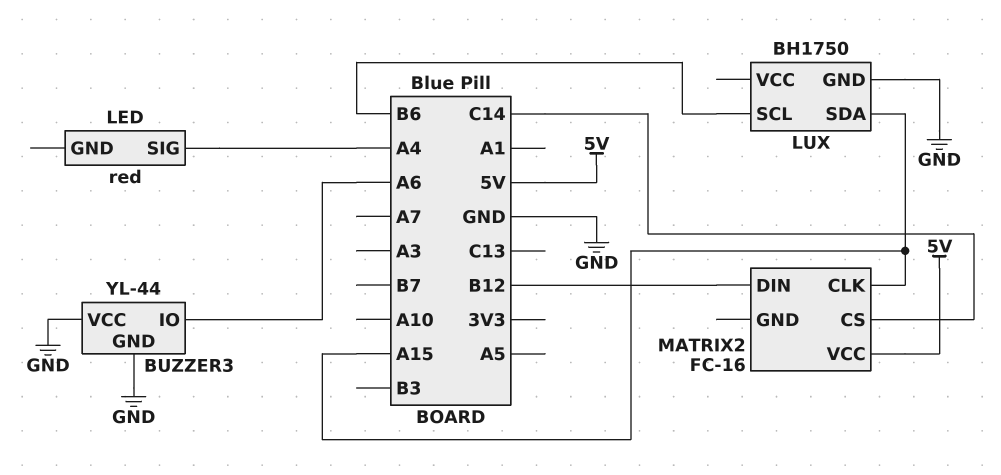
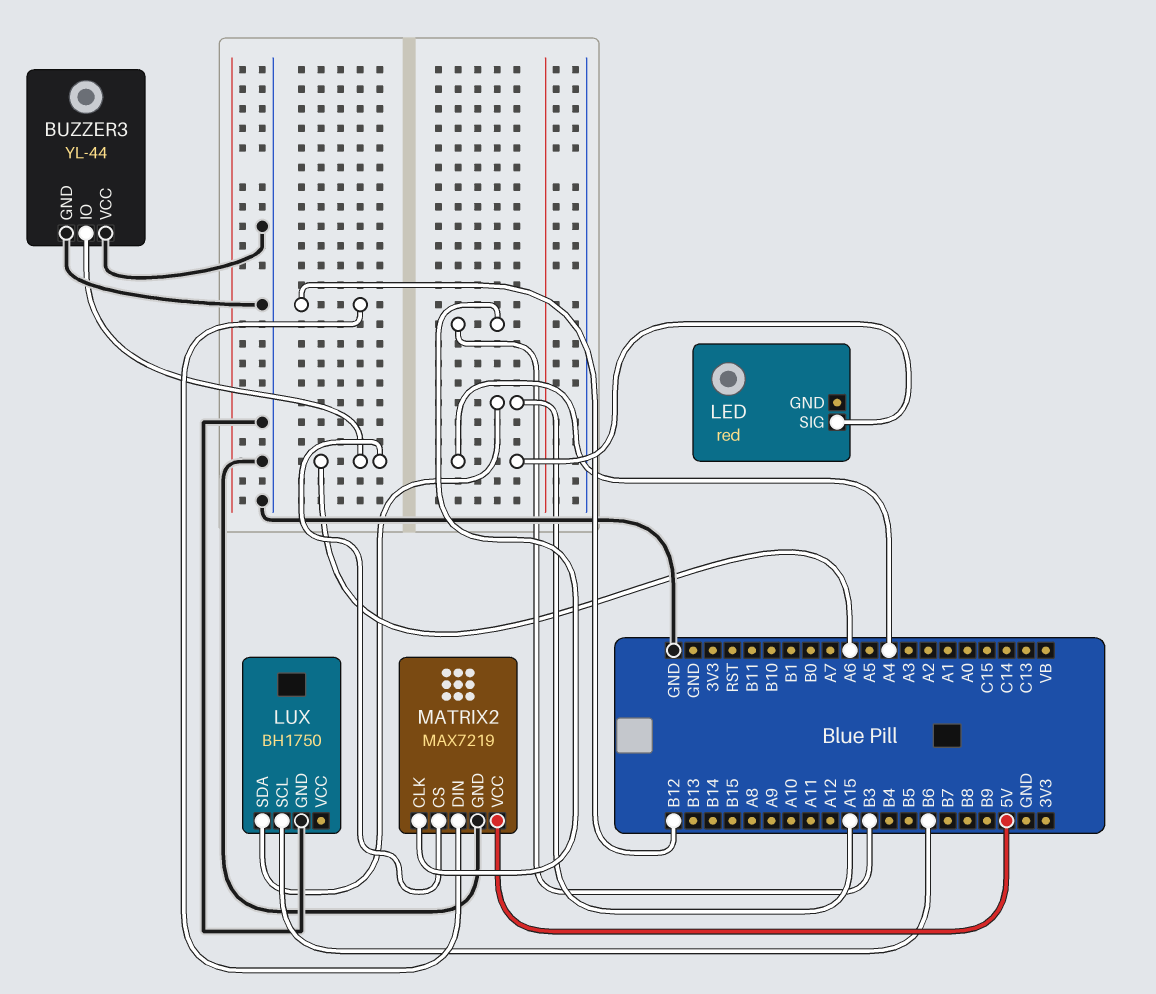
MATRIX2: FC-16 -> MAX7219
MATRIX2 pin CLK: A15 -> B3
MATRIX2 pin CS: C14 -> A6
MATRIX2 pin GND: none -> GND

